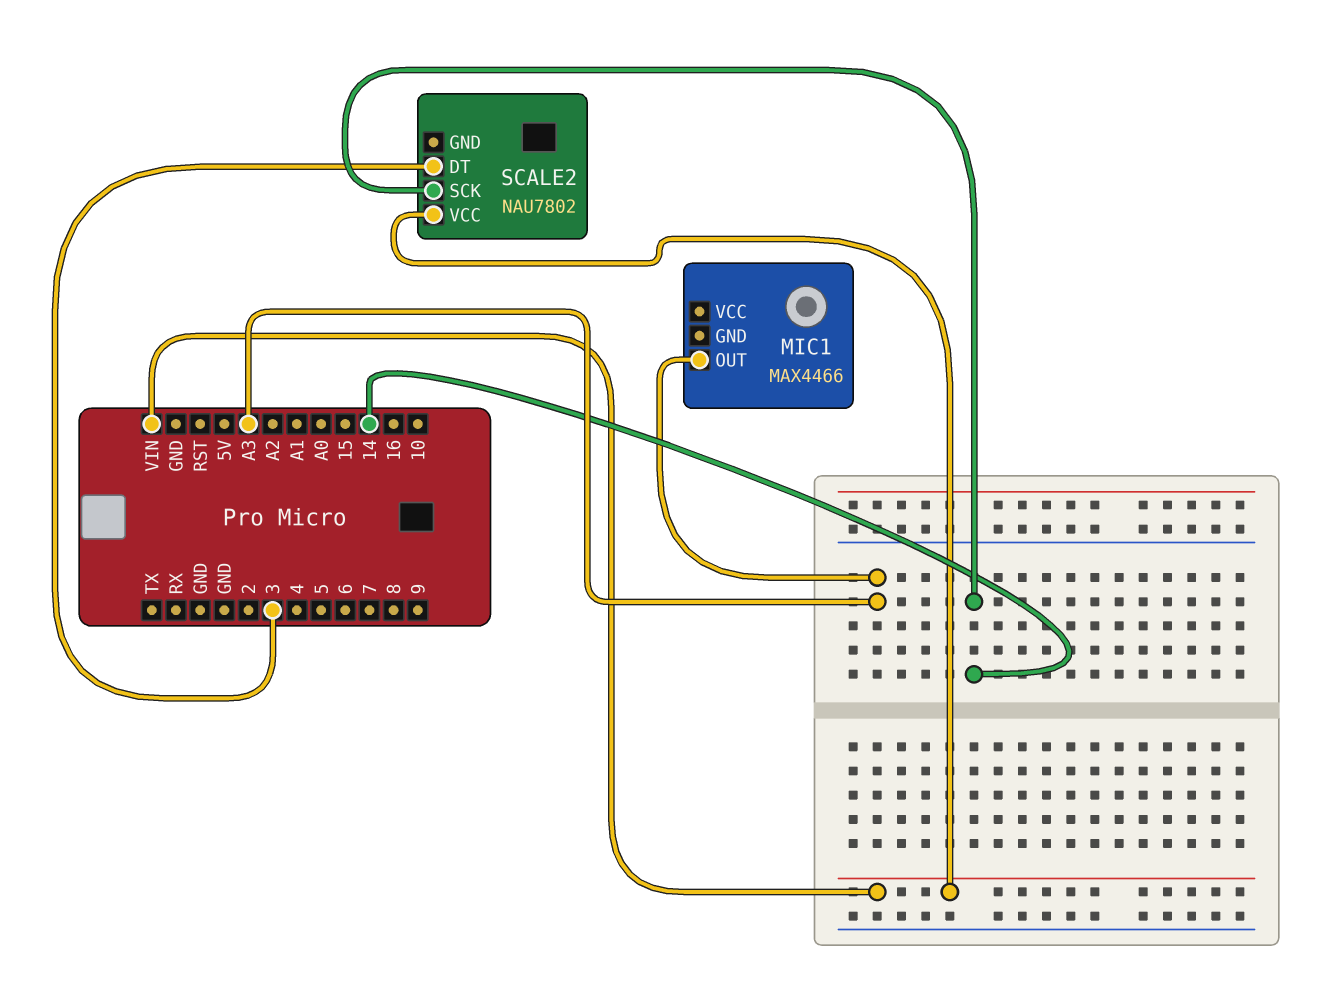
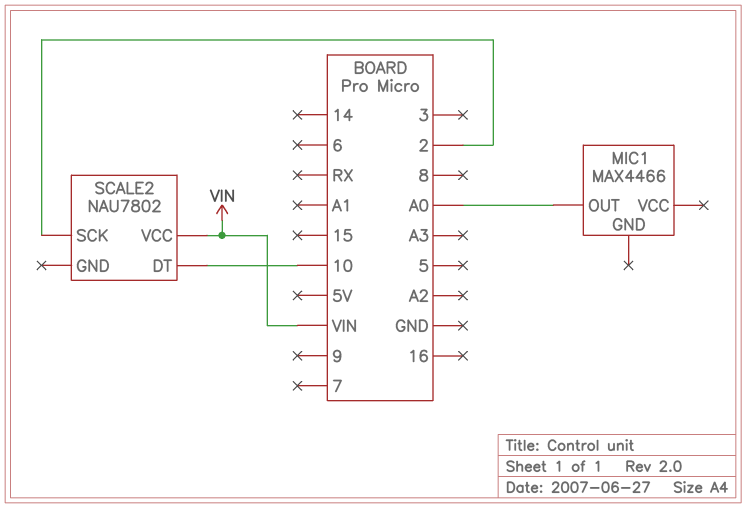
MIC1 pin OUT: A3 -> A0
SCALE2 pin DT: 3 -> 10
SCALE2 pin SCK: 14 -> 2

